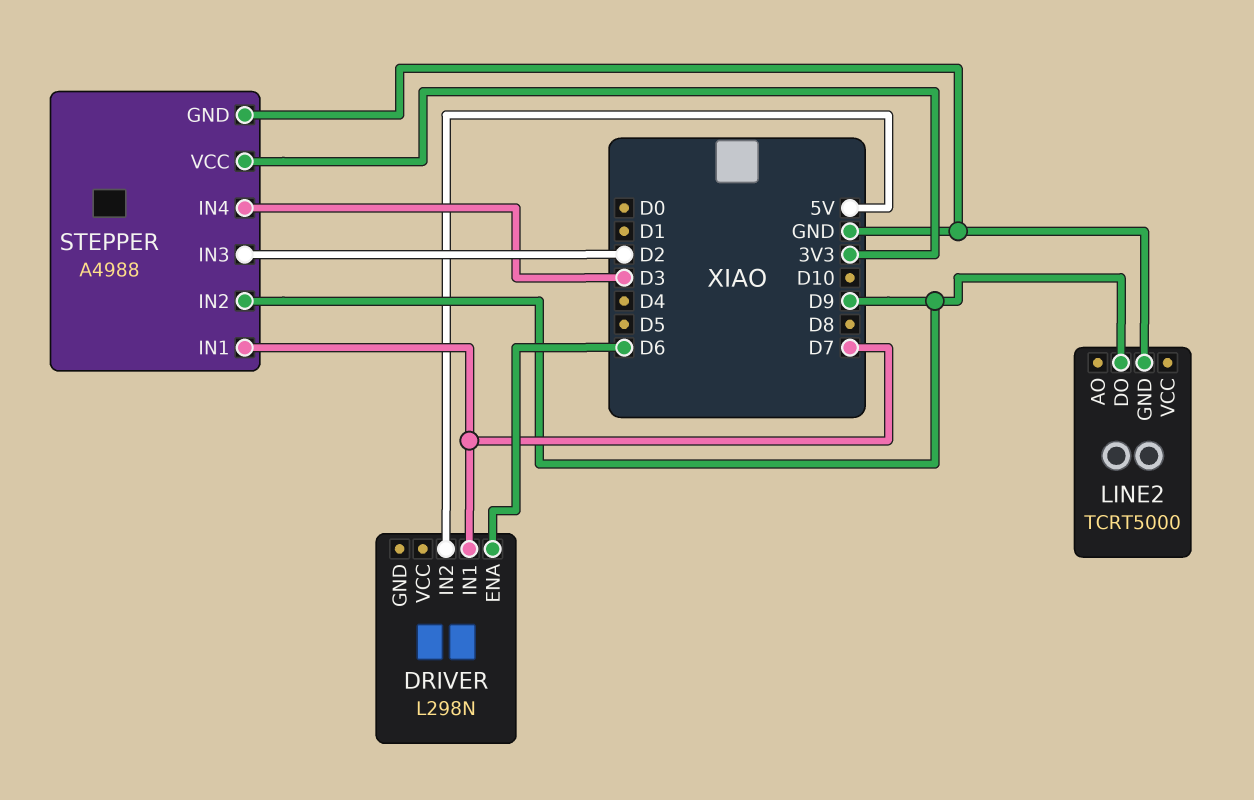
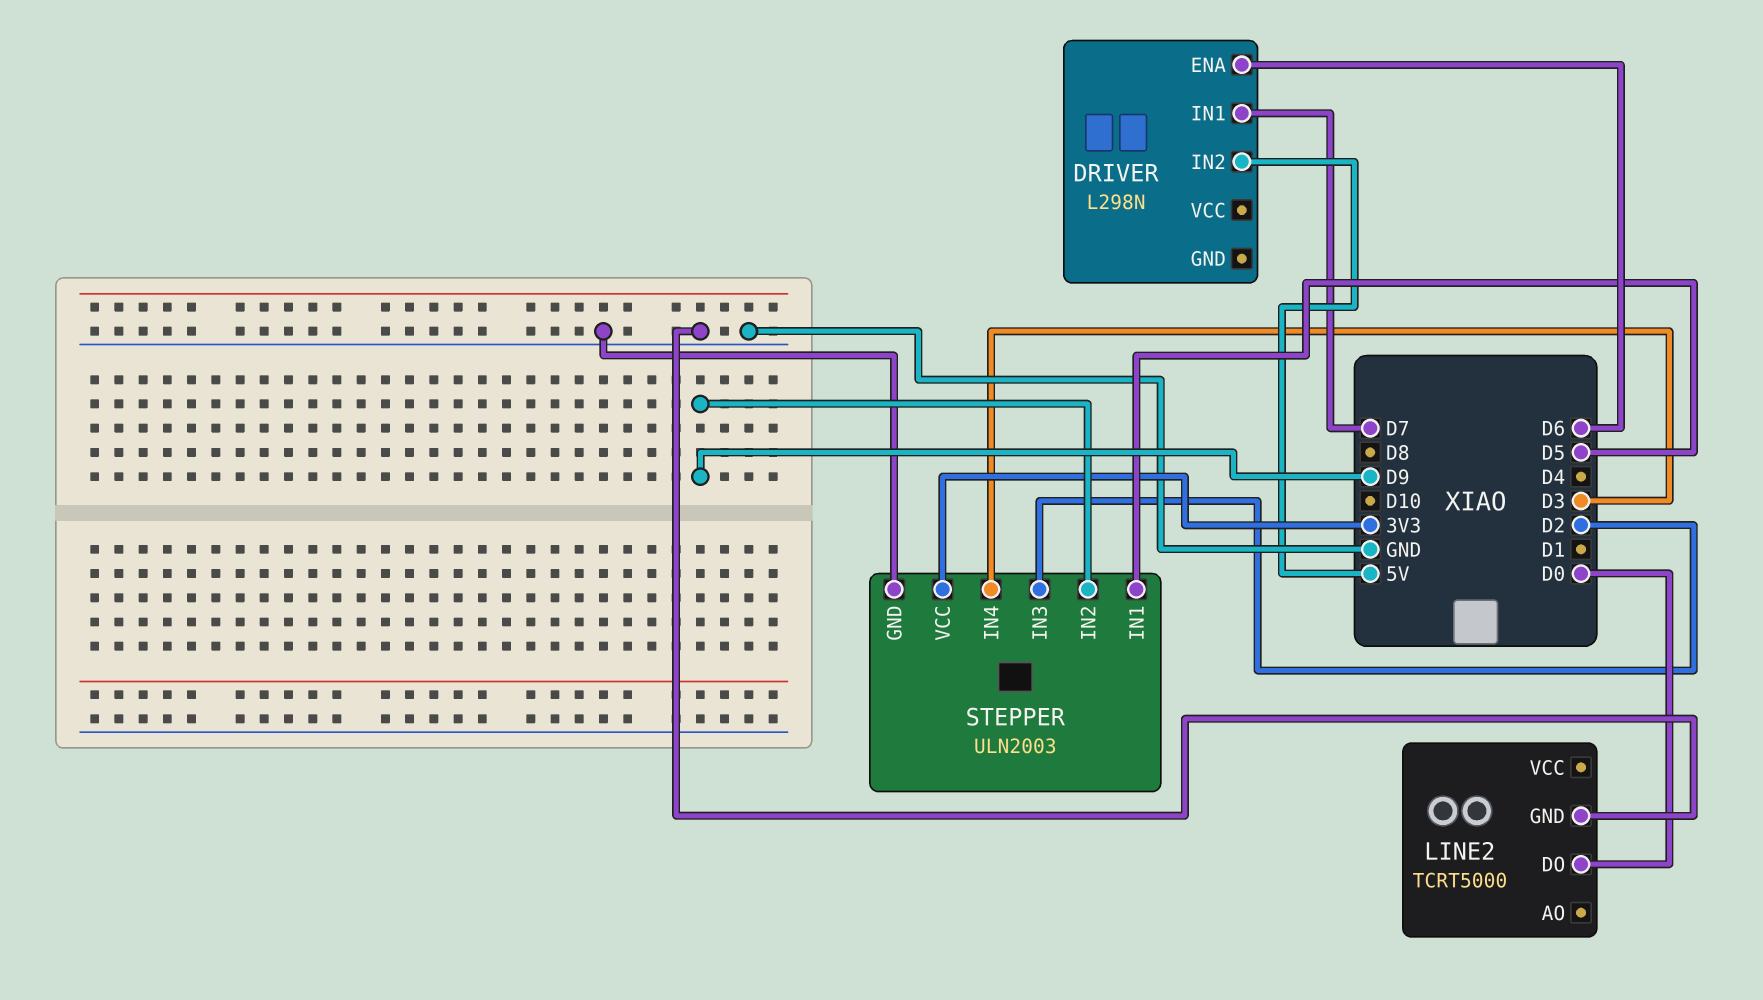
LINE2 pin DO: D9 -> D0
STEPPER: A4988 -> ULN2003
STEPPER pin IN1: D7 -> D5

